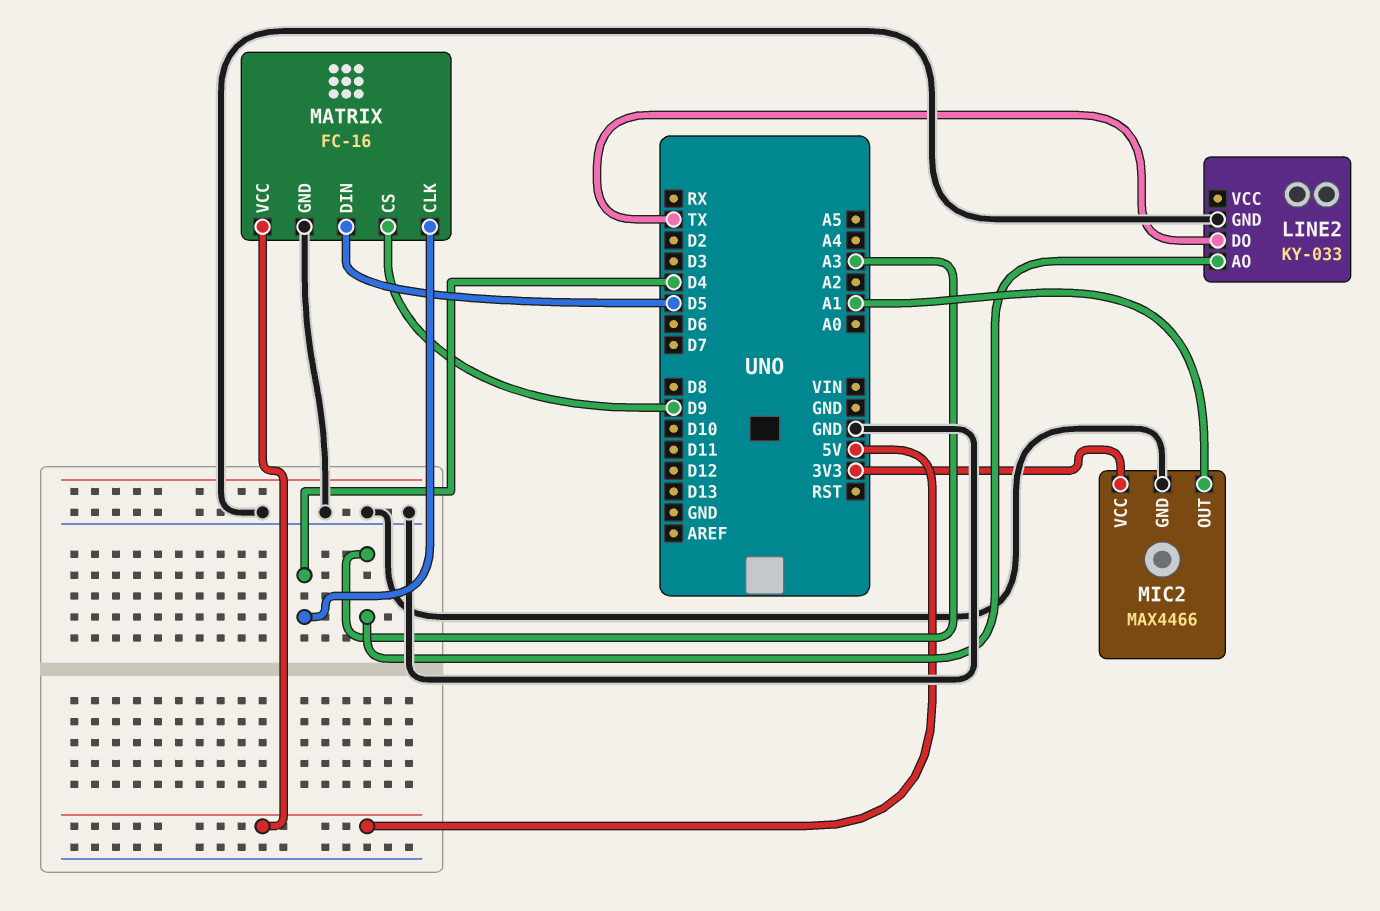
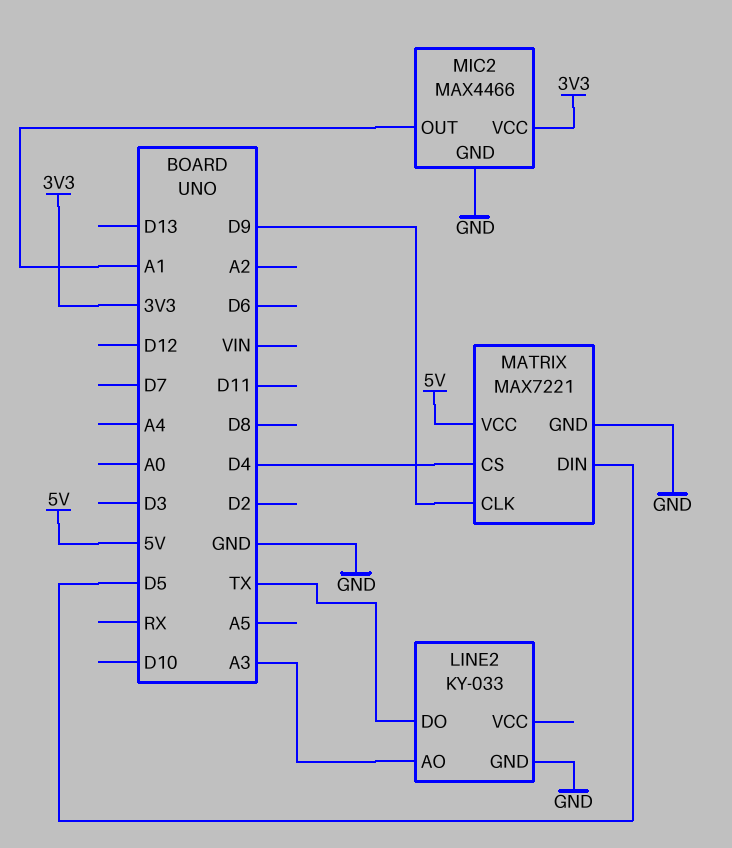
MATRIX: FC-16 -> MAX7221
MATRIX pin CLK: D4 -> D9
MATRIX pin CS: D9 -> D4

